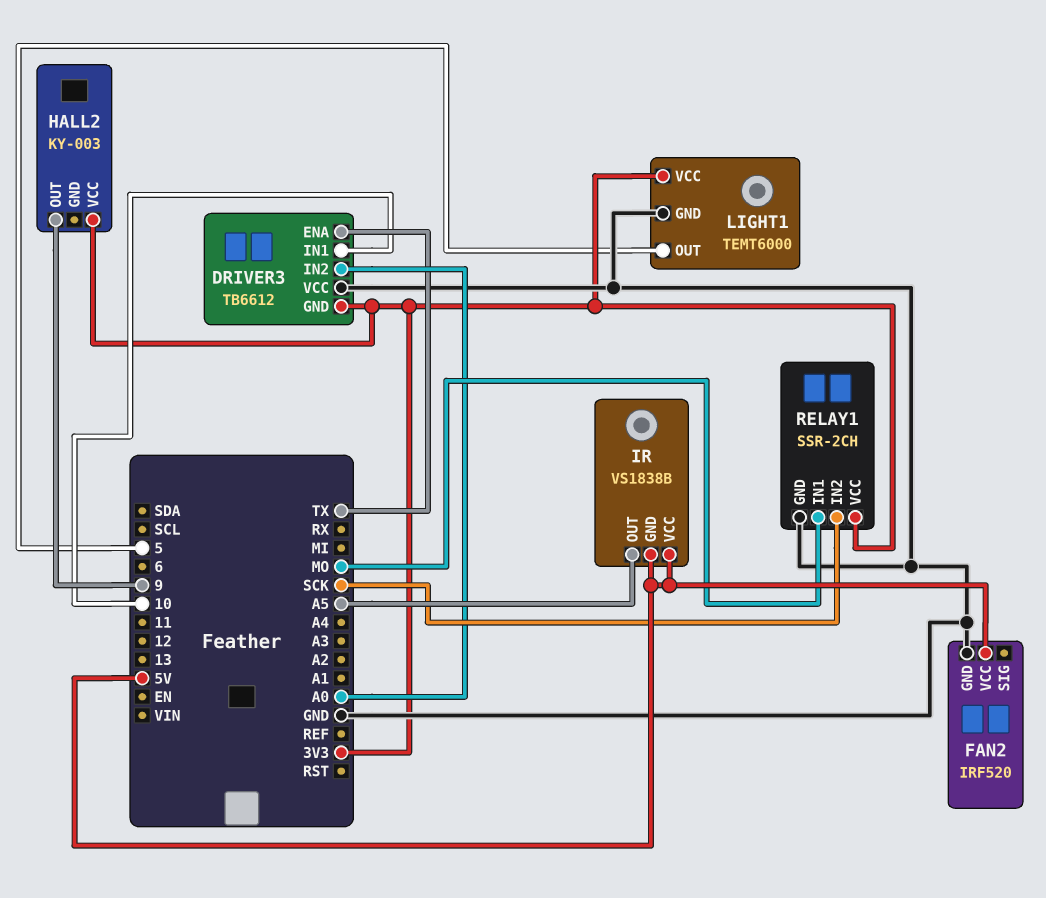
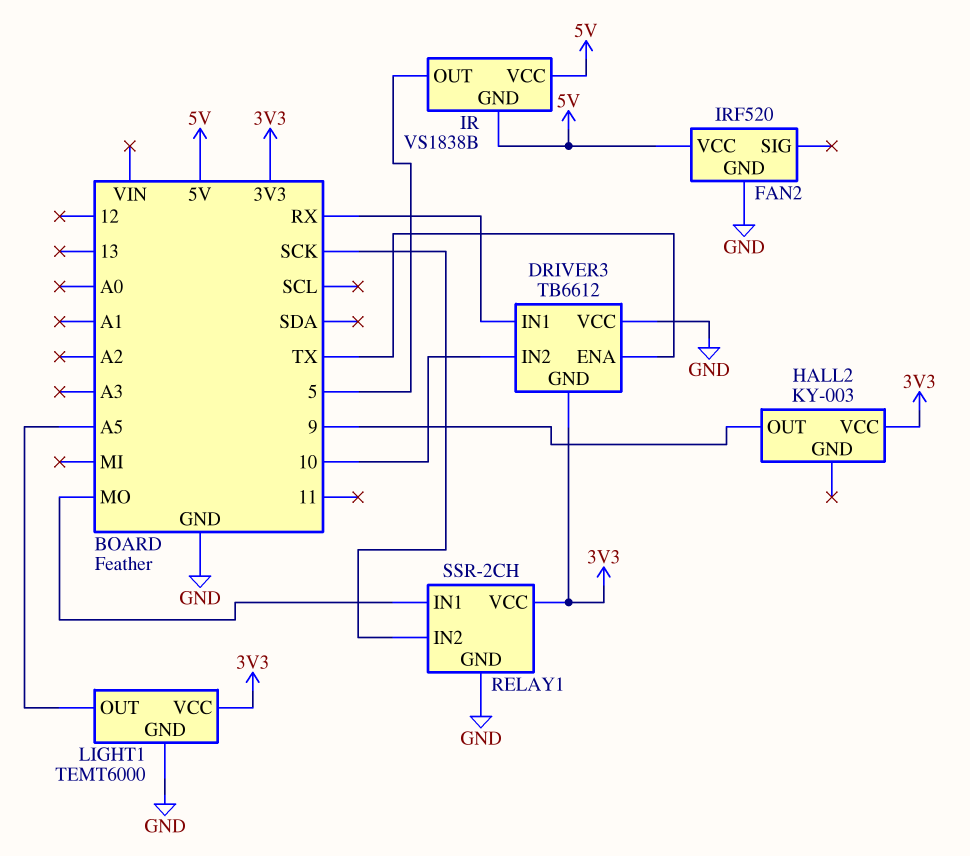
DRIVER3 pin IN1: 10 -> RX
DRIVER3 pin IN2: A0 -> 10
IR pin OUT: A5 -> 5
LIGHT1 pin OUT: 5 -> A5

